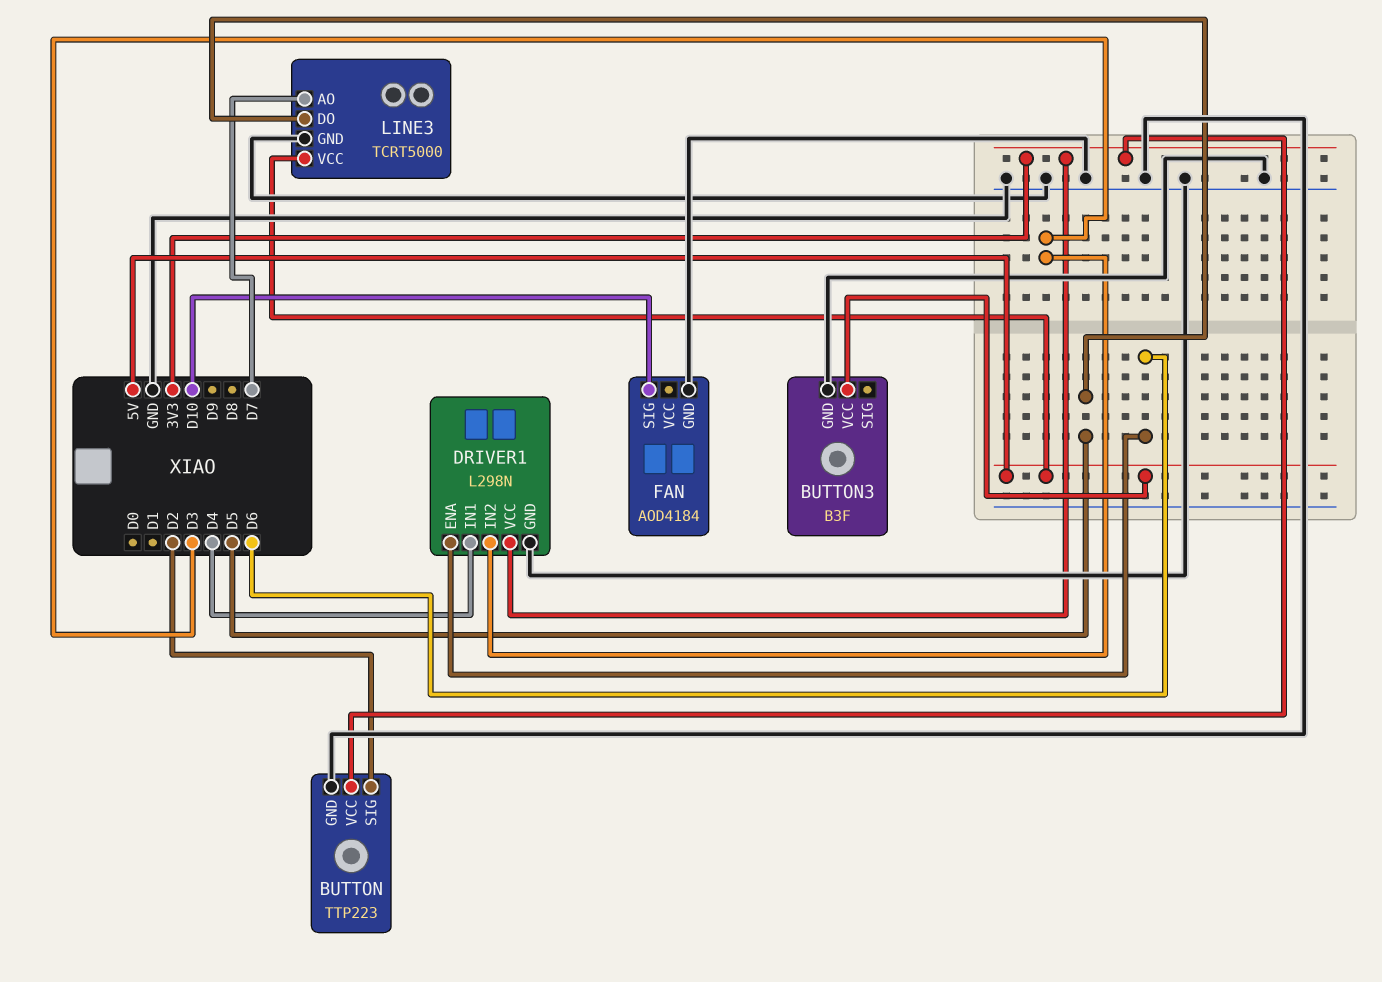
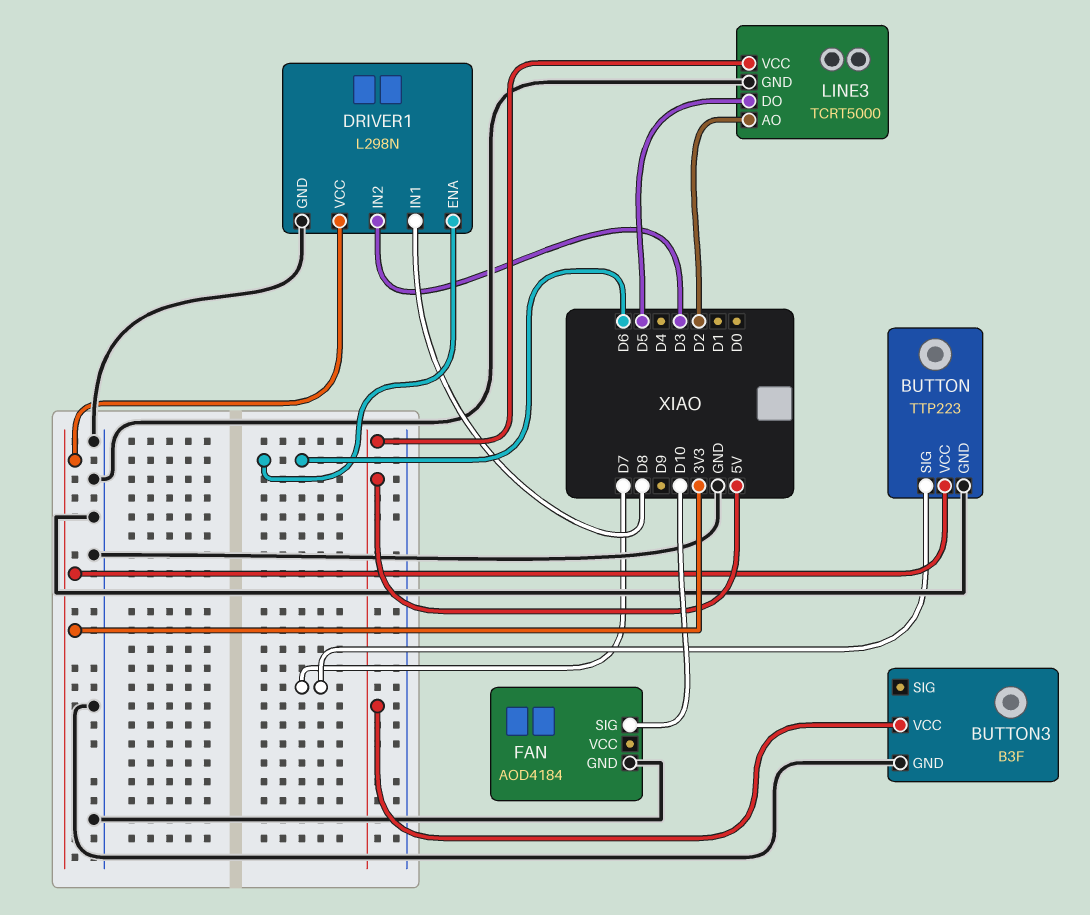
BUTTON pin SIG: D2 -> D7
DRIVER1 pin IN1: D4 -> D8
LINE3 pin AO: D7 -> D2

